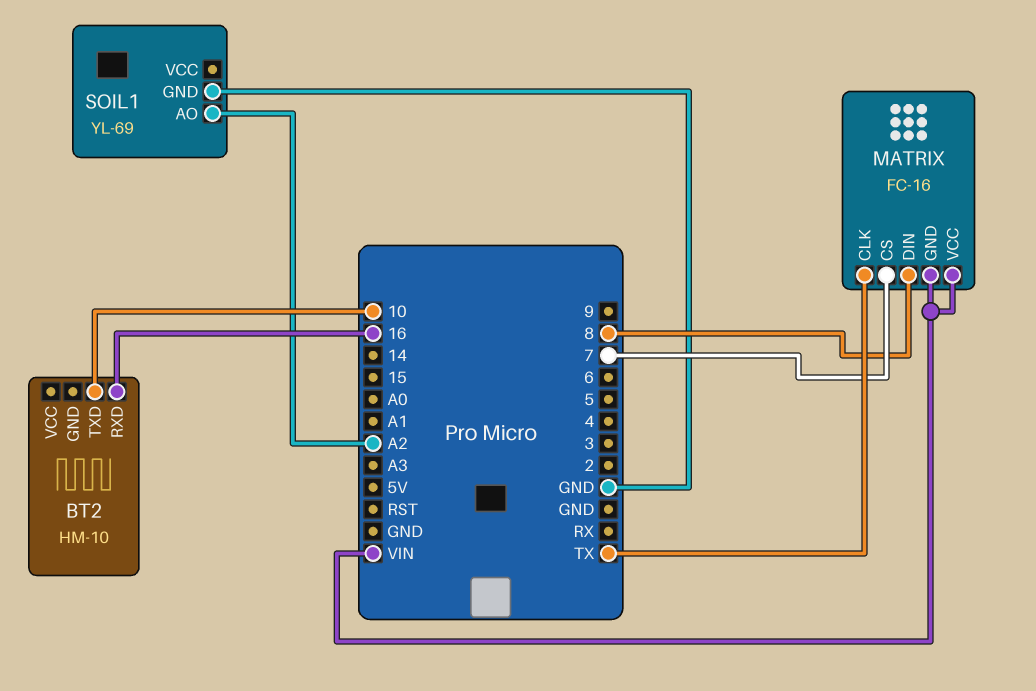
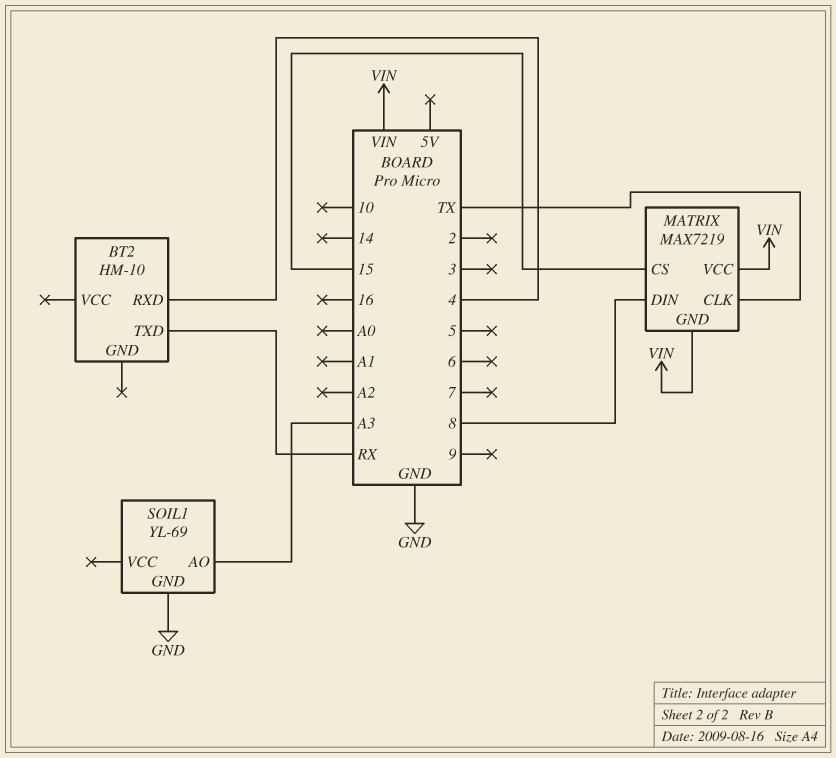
BT2 pin RXD: 16 -> 4
BT2 pin TXD: 10 -> RX
MATRIX: FC-16 -> MAX7219
MATRIX pin CS: 7 -> 15
SOIL1 pin AO: A2 -> A3

